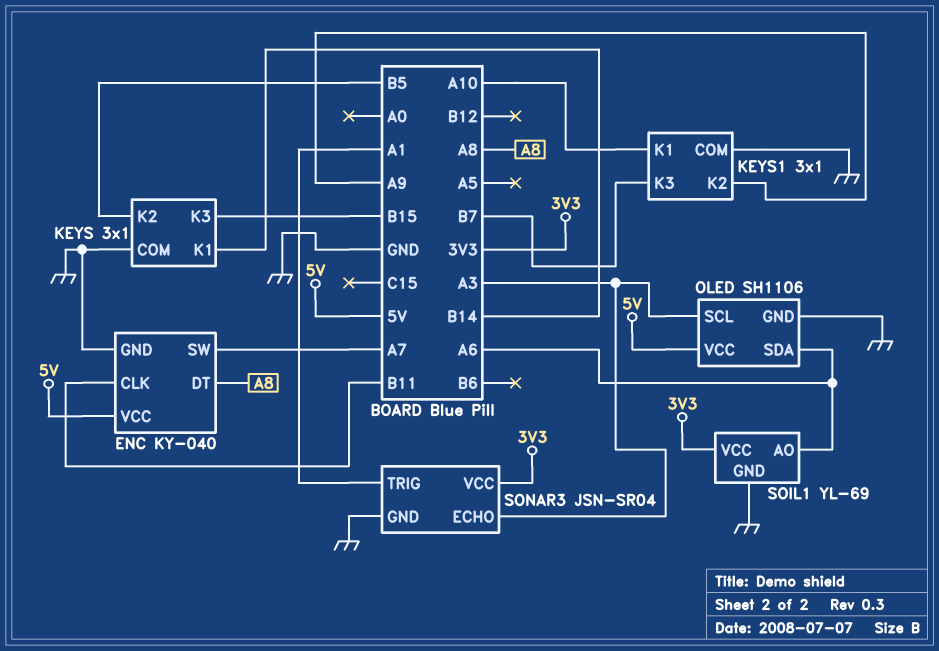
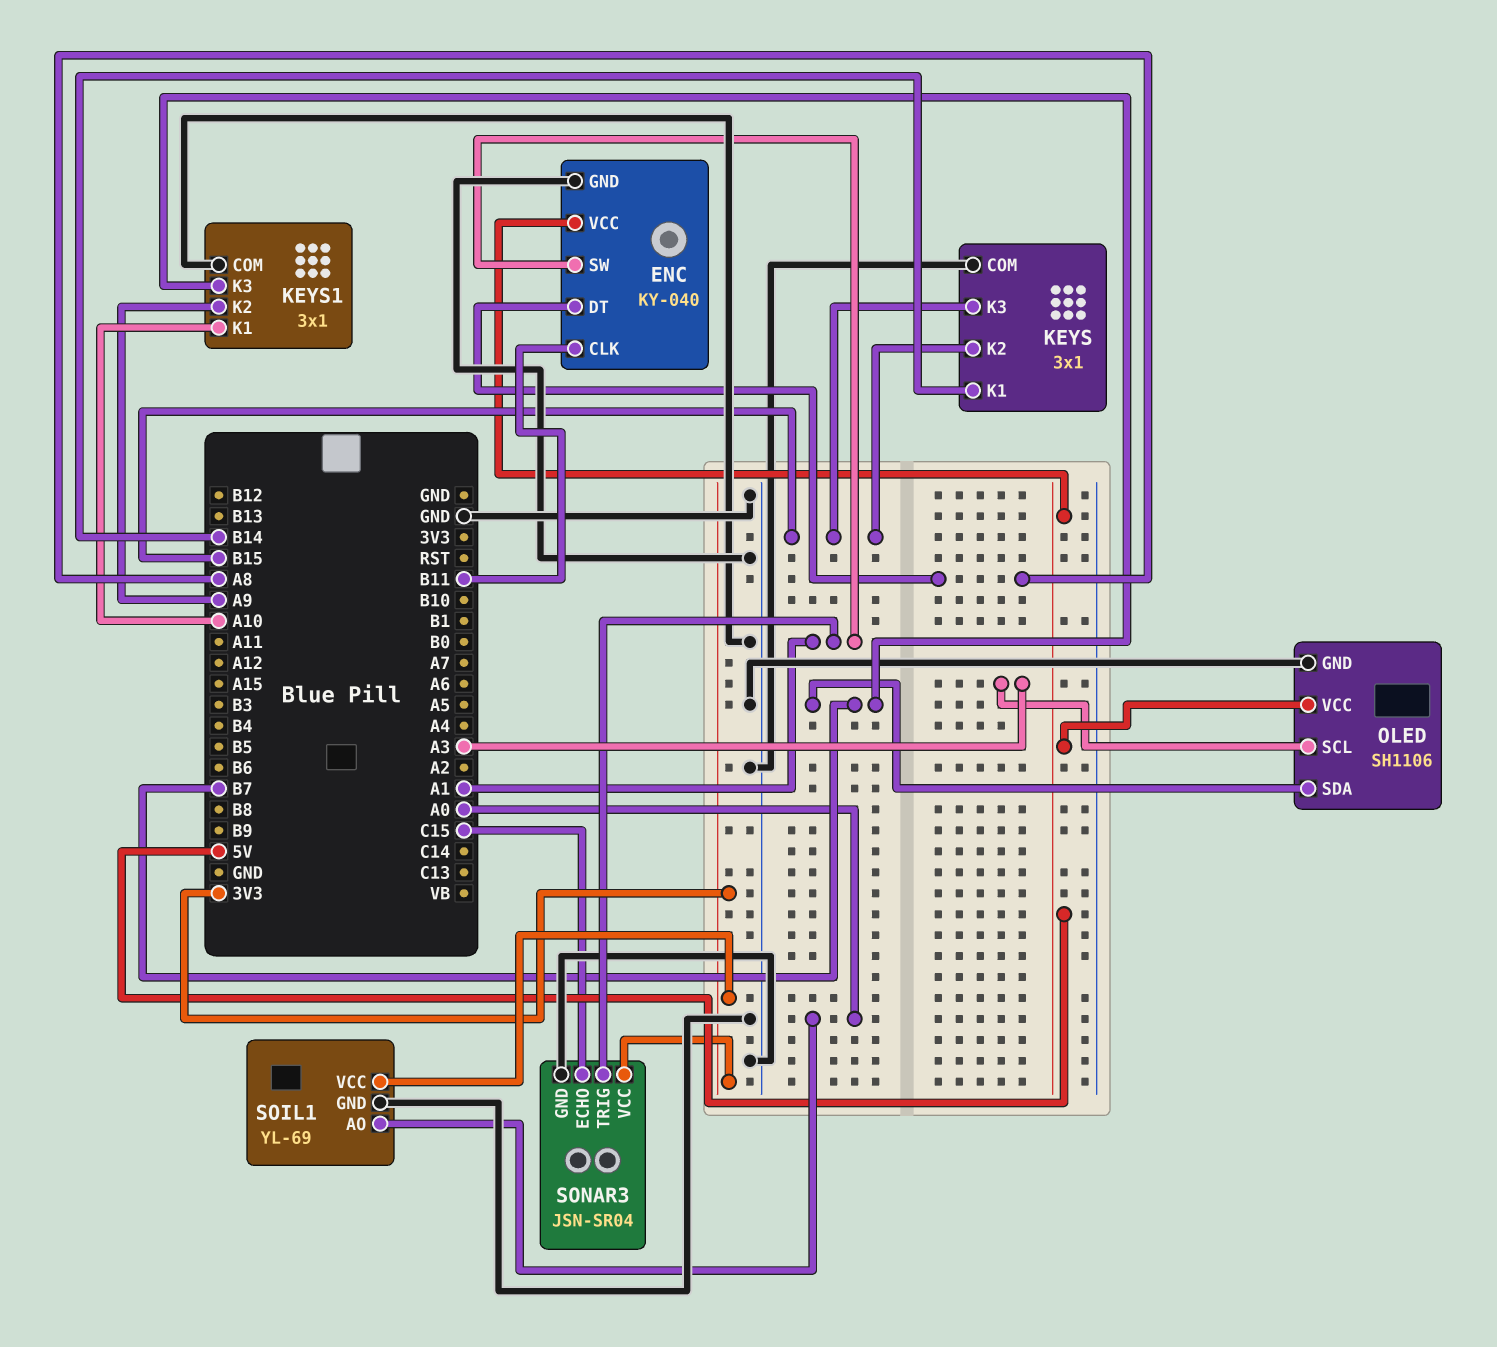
ENC pin SW: A7 -> A1
KEYS pin K2: B5 -> B15
OLED pin SDA: A6 -> B7
SOIL1 pin AO: A6 -> A0
SONAR3 pin ECHO: A3 -> C15

